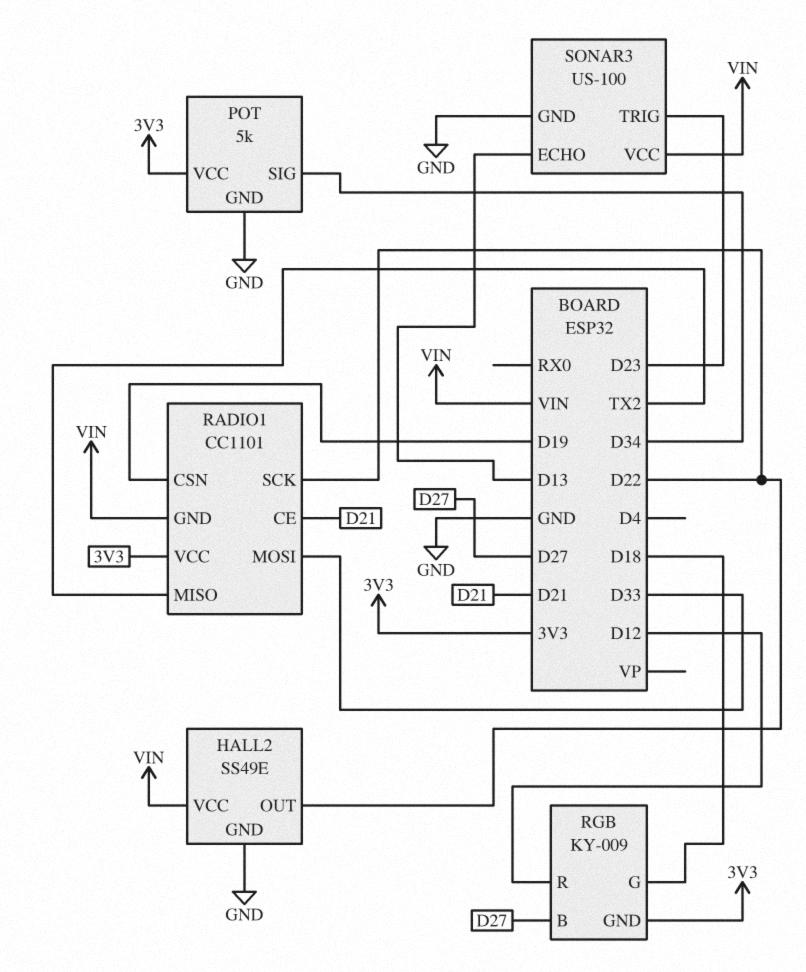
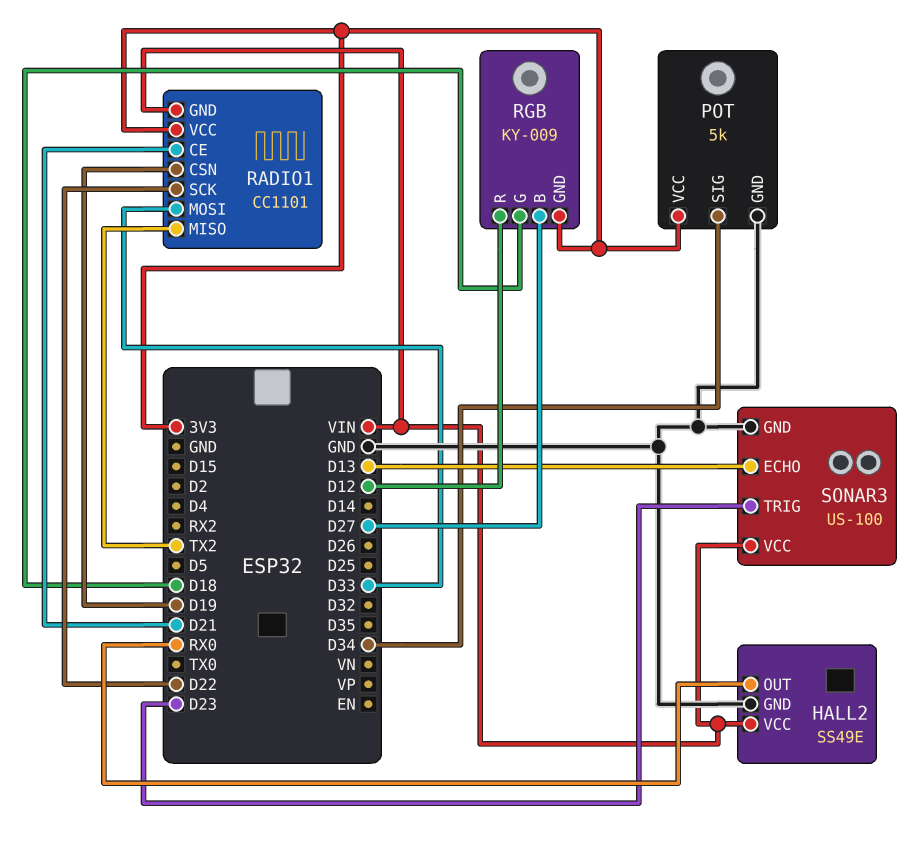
HALL2 pin OUT: D22 -> RX0

